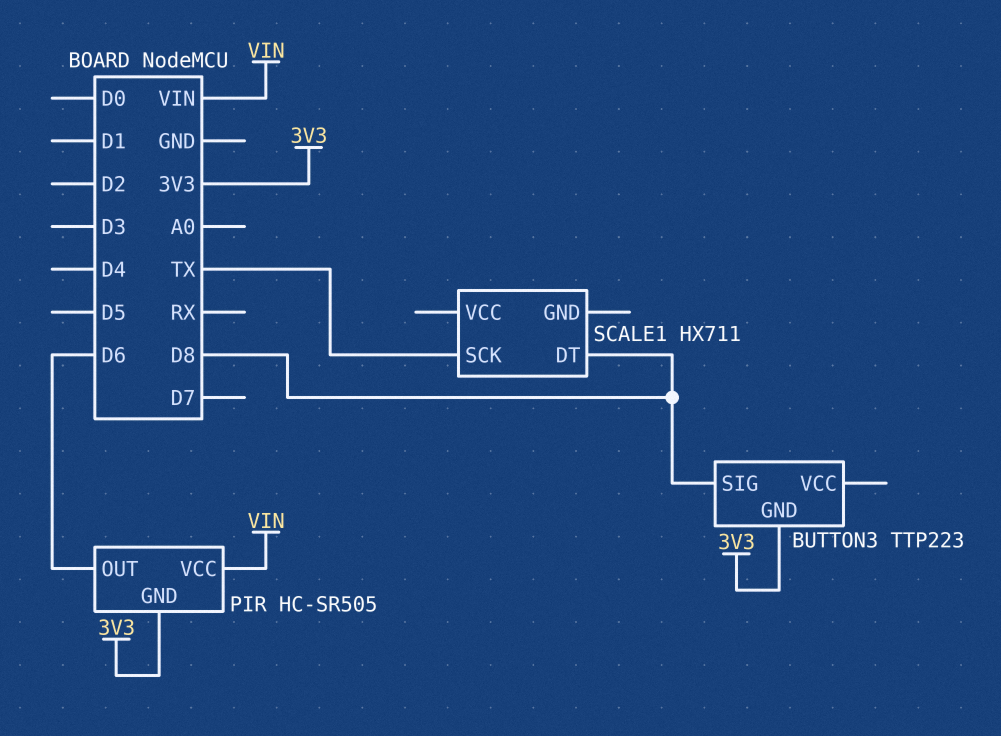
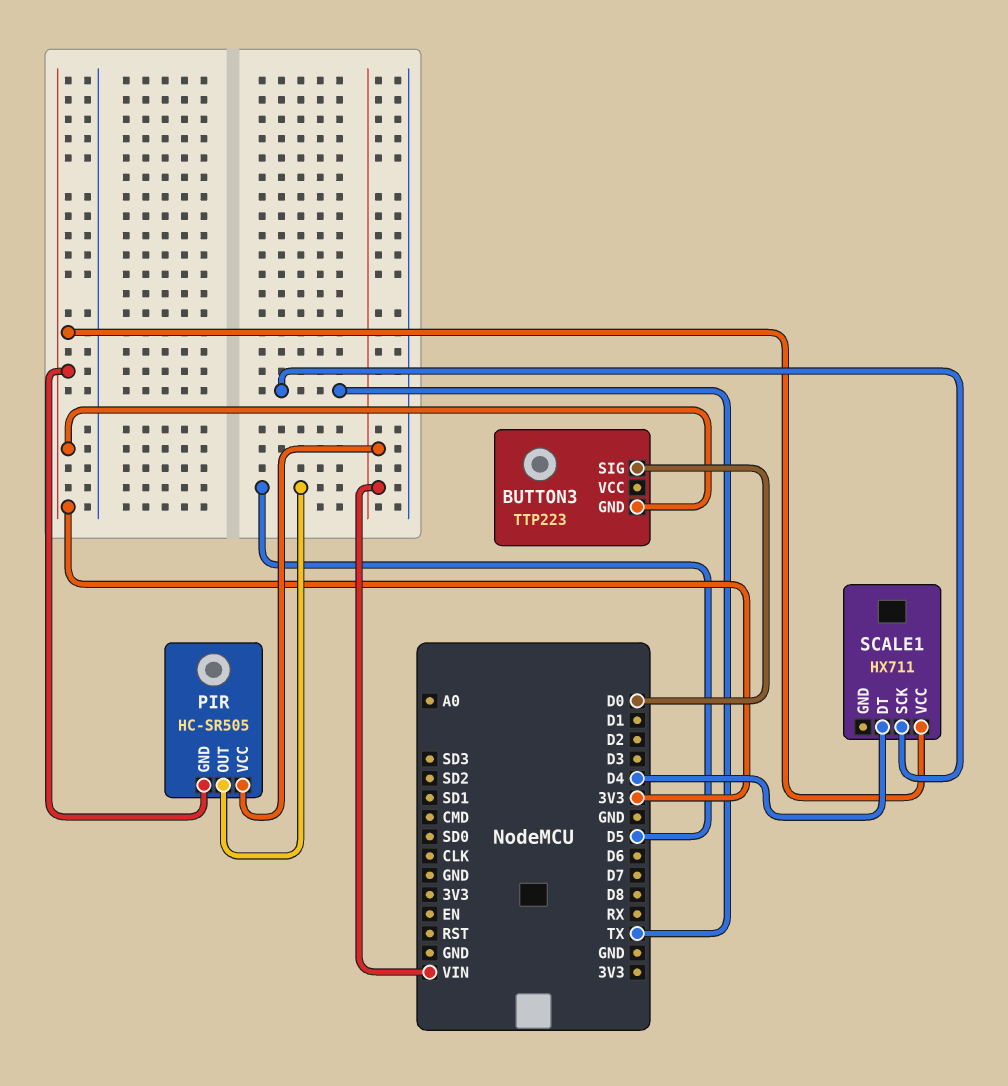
BUTTON3 pin SIG: D8 -> D0
PIR pin OUT: D6 -> D5
SCALE1 pin DT: D8 -> D4
SCALE1 pin VCC: none -> 3V3

